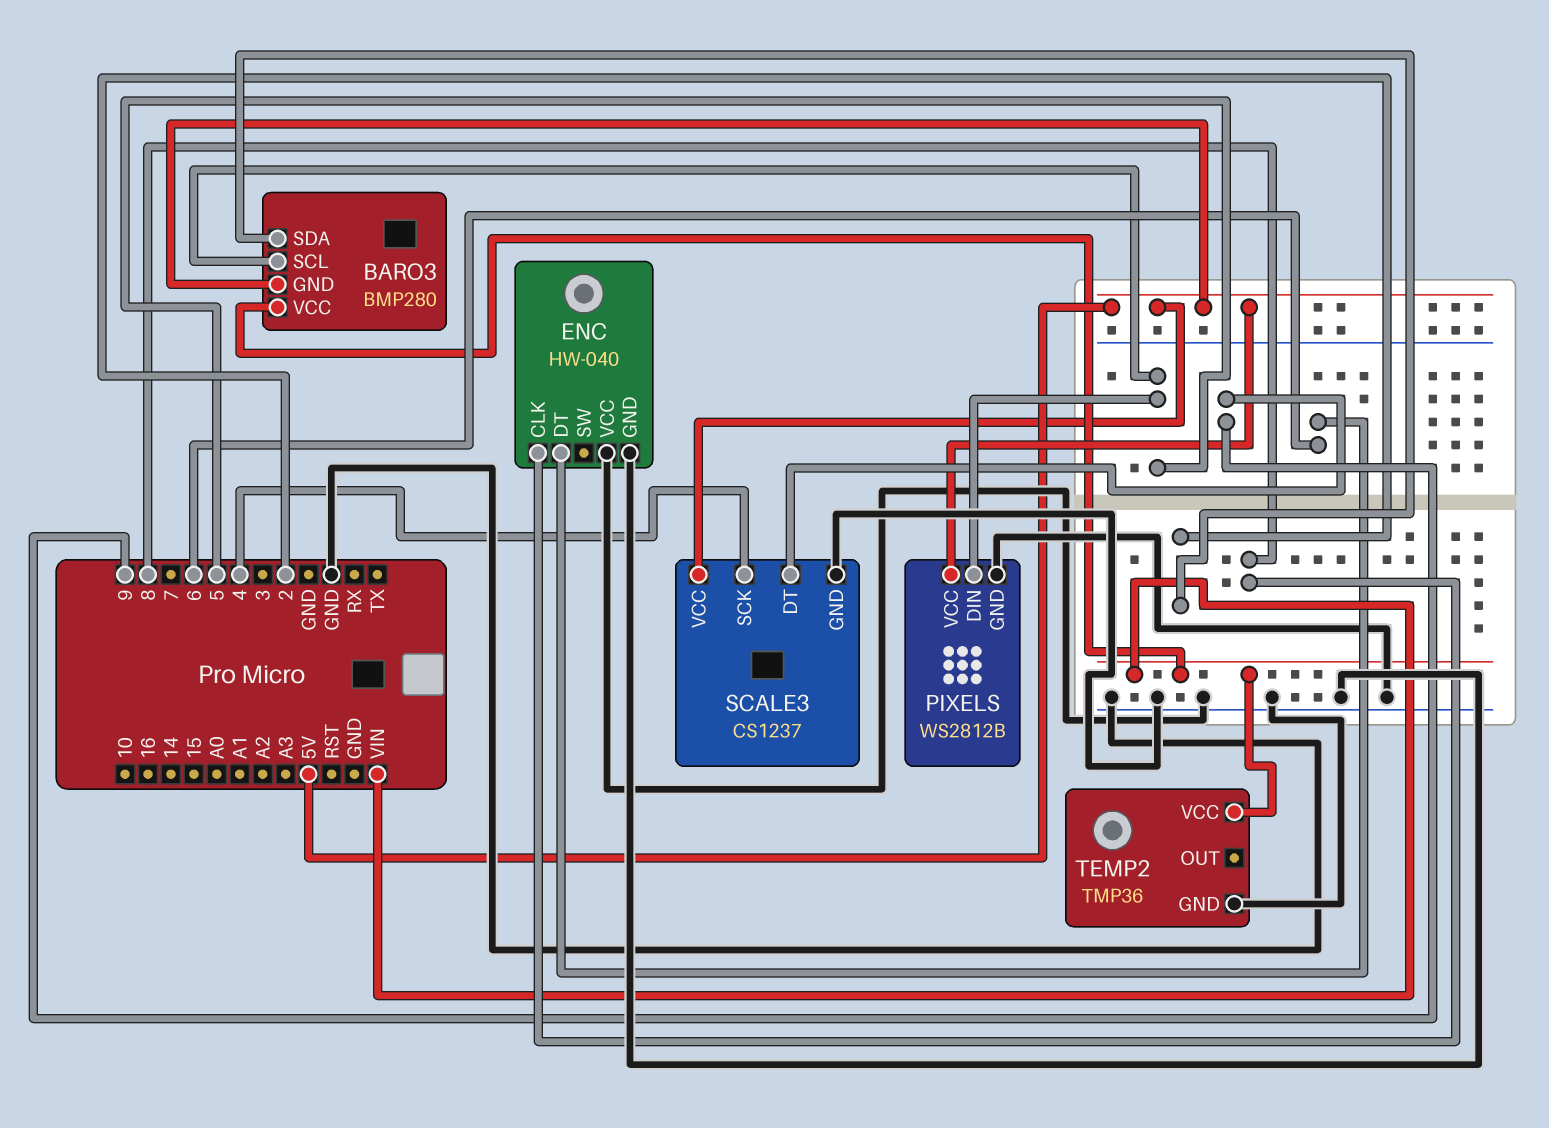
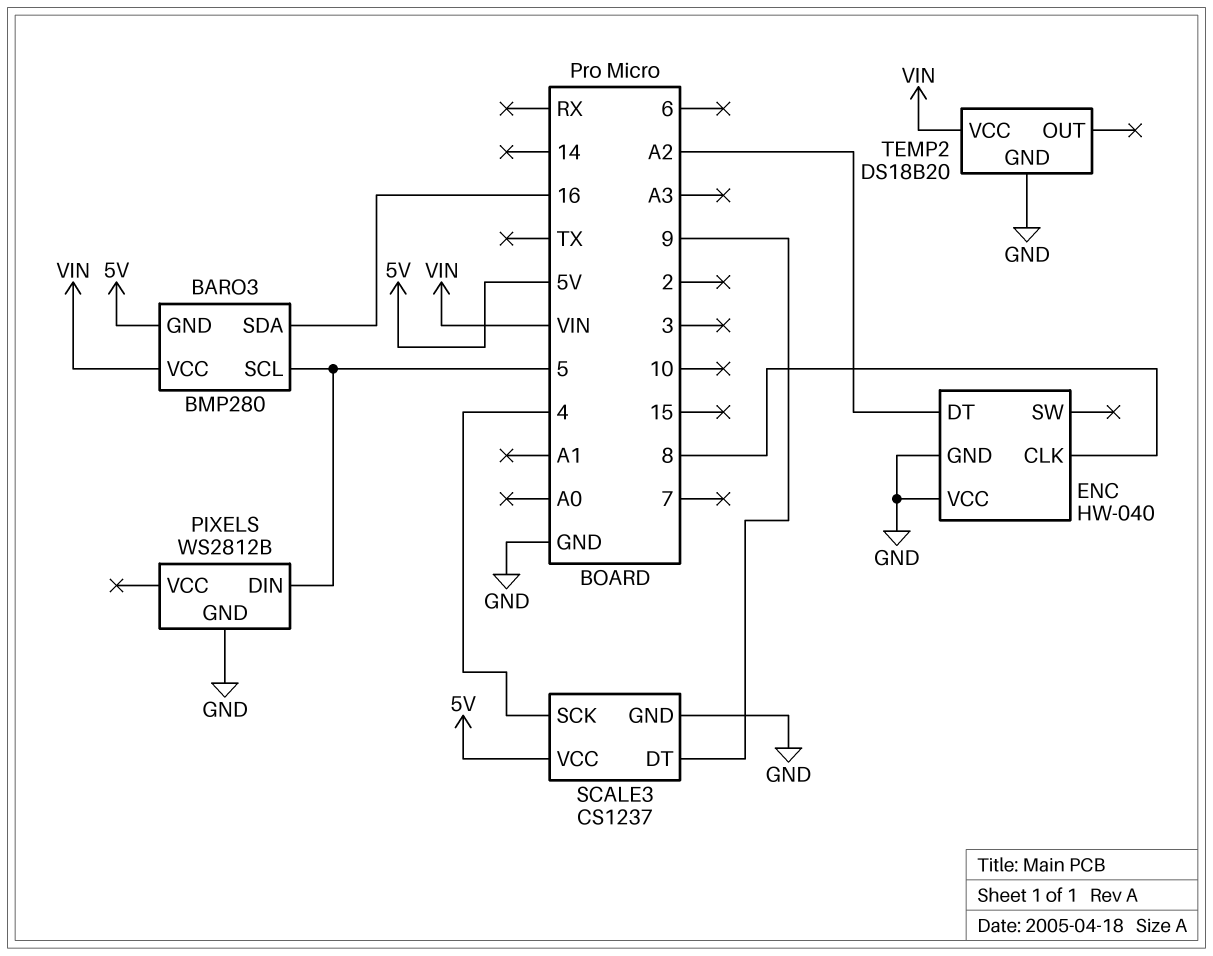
BARO3 pin SDA: 2 -> 16
ENC pin DT: 6 -> A2
PIXELS pin VCC: 5V -> none
TEMP2: TMP36 -> DS18B20

